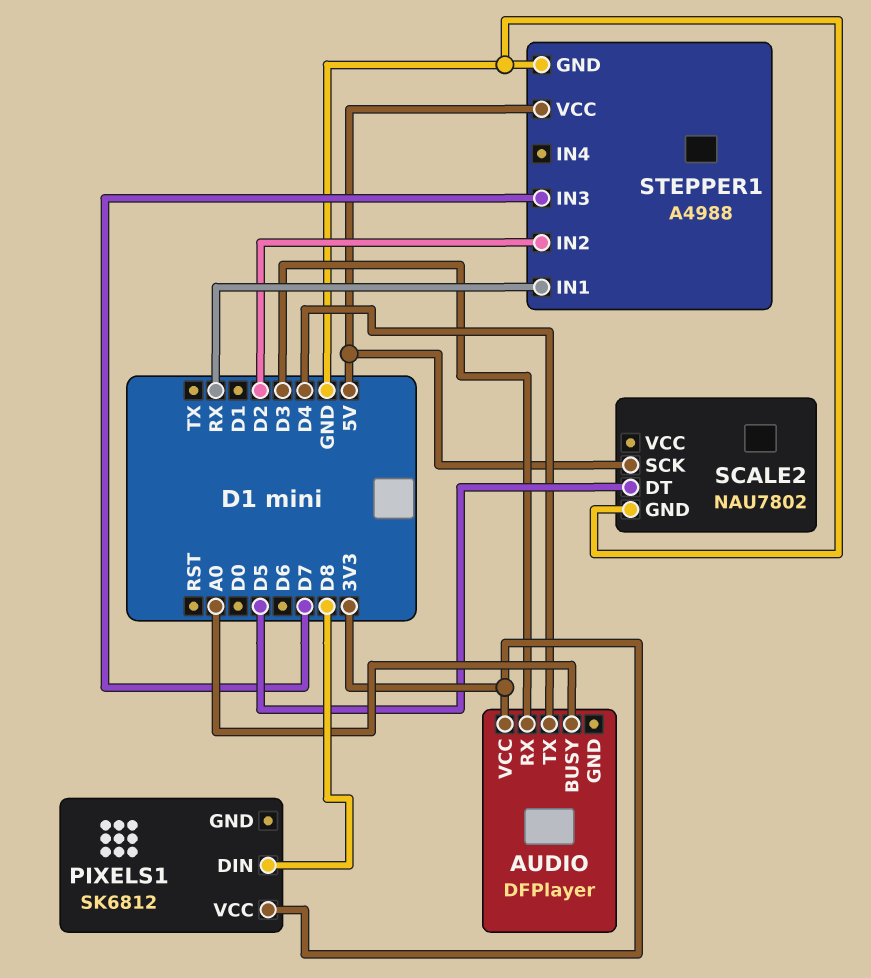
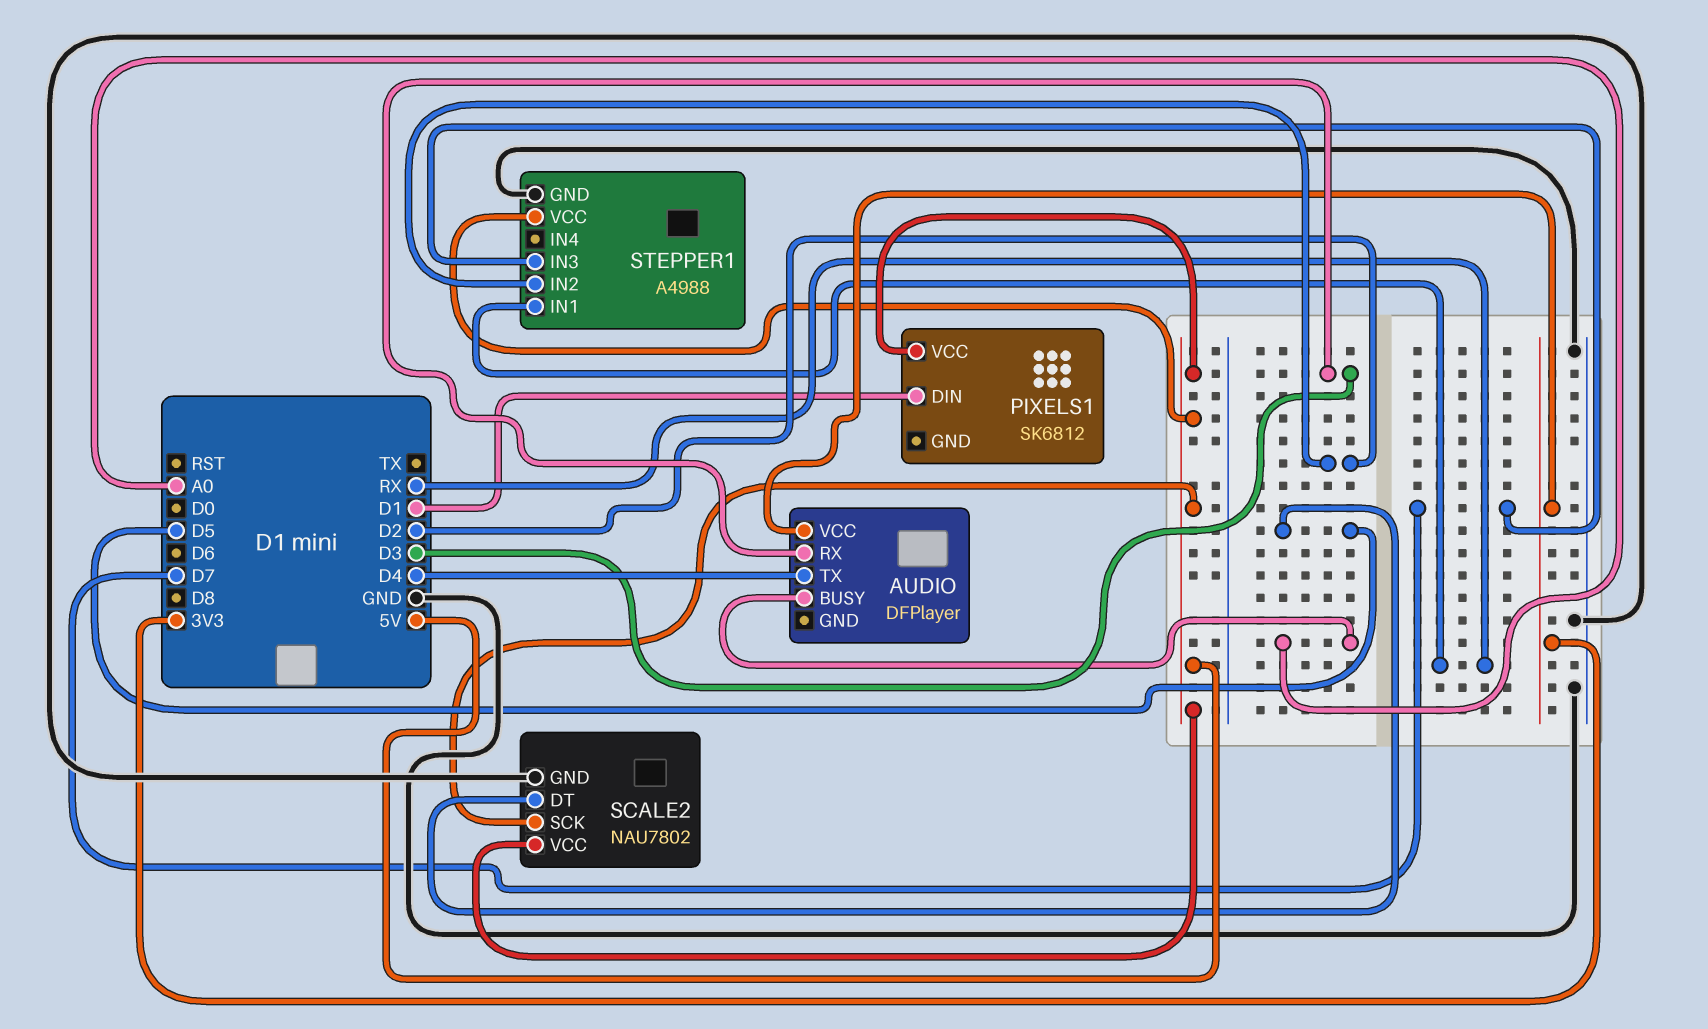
PIXELS1 pin DIN: D8 -> D1
PIXELS1 pin VCC: 3V3 -> 5V
SCALE2 pin VCC: none -> 5V

